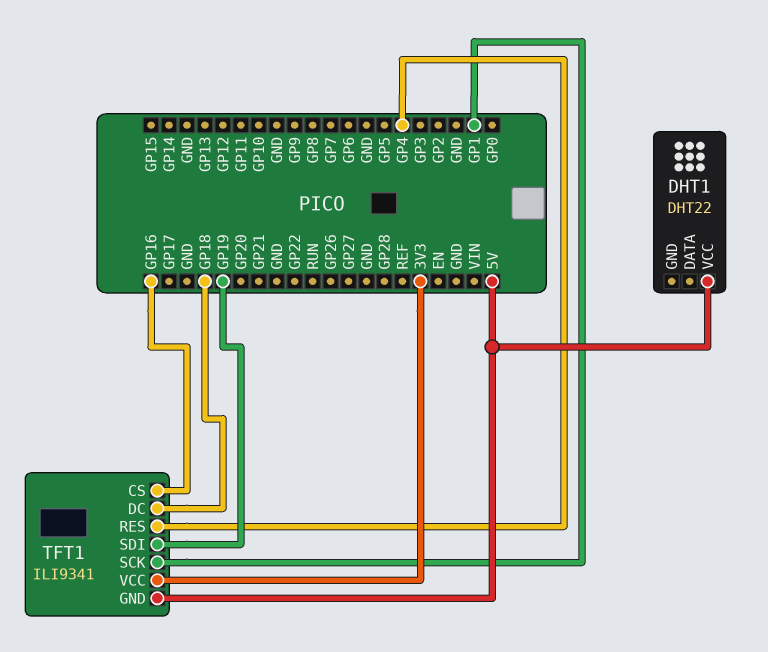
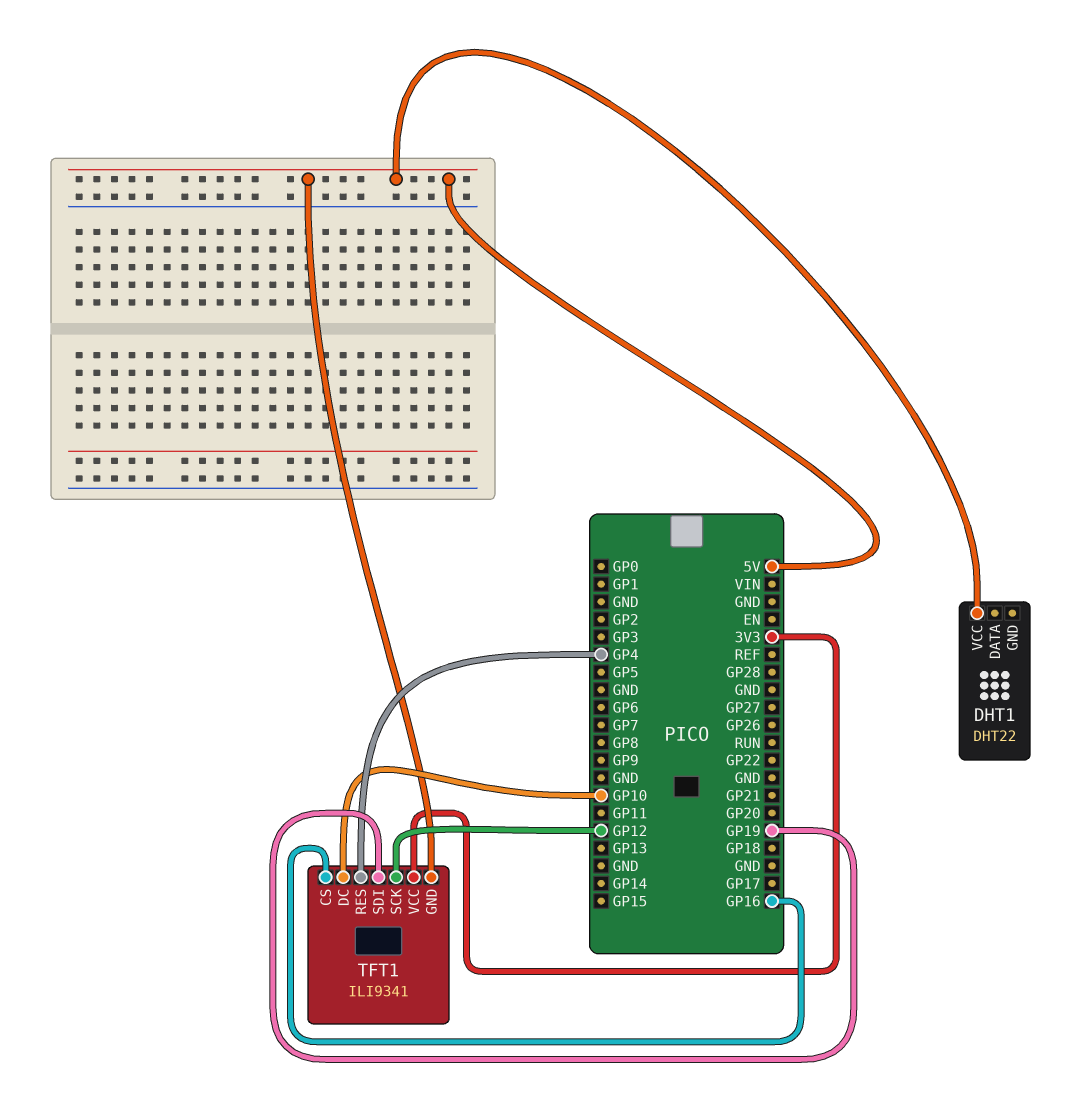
TFT1 pin DC: GP18 -> GP10
TFT1 pin SCK: GP1 -> GP12

